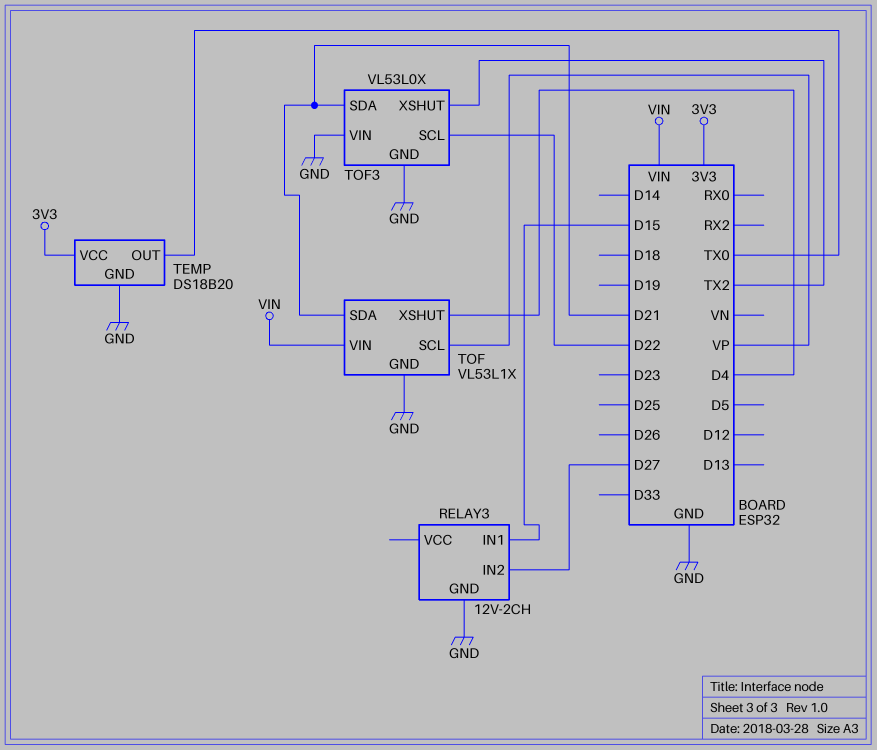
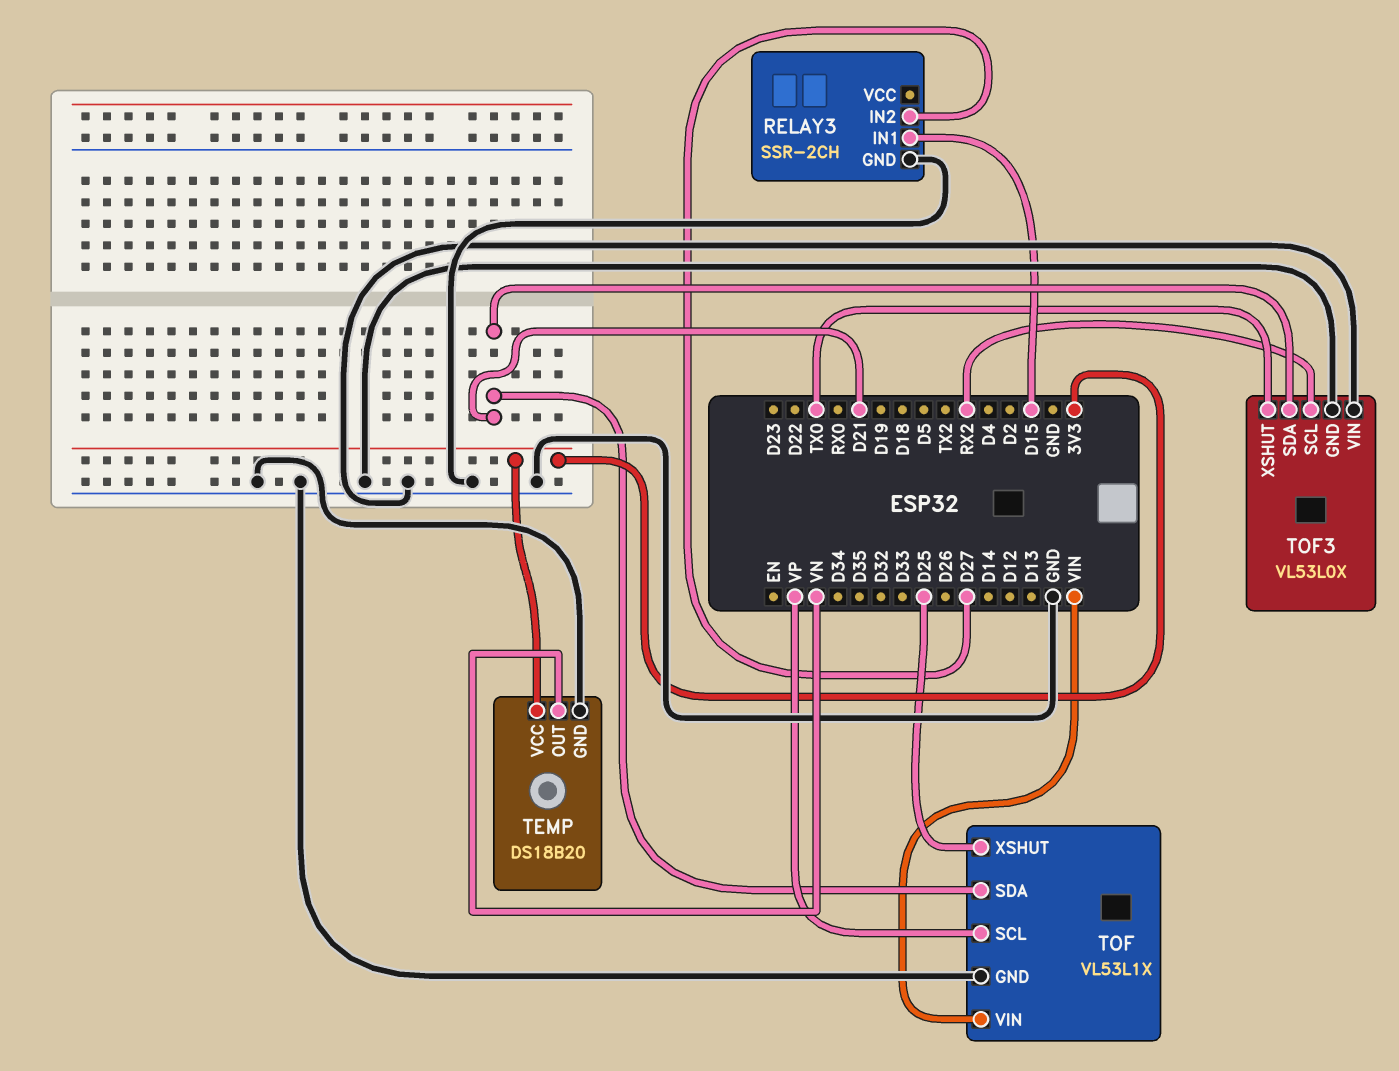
RELAY3: 12V-2CH -> SSR-2CH
TEMP pin OUT: TX0 -> VN
TOF pin XSHUT: D4 -> D25
TOF3 pin SCL: D22 -> RX2
TOF3 pin XSHUT: TX2 -> TX0

